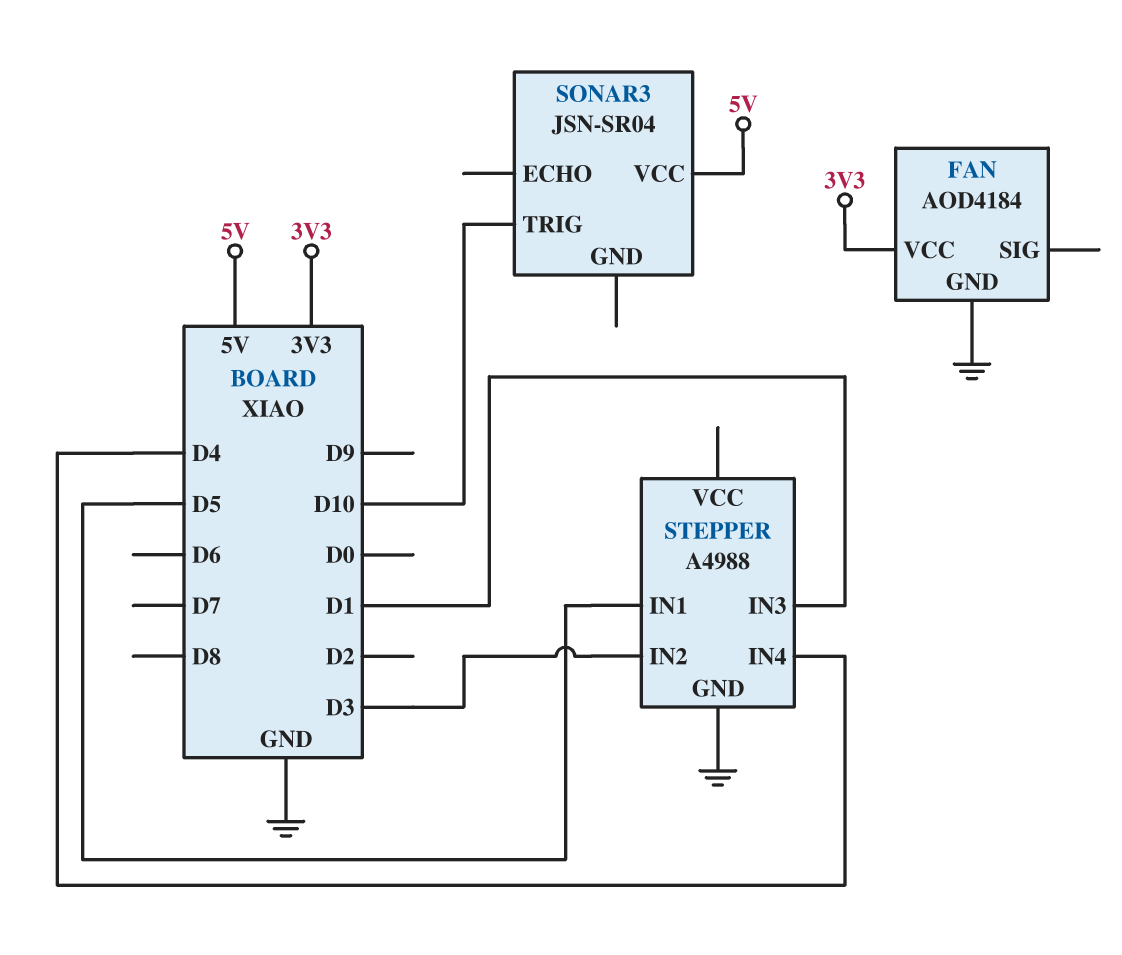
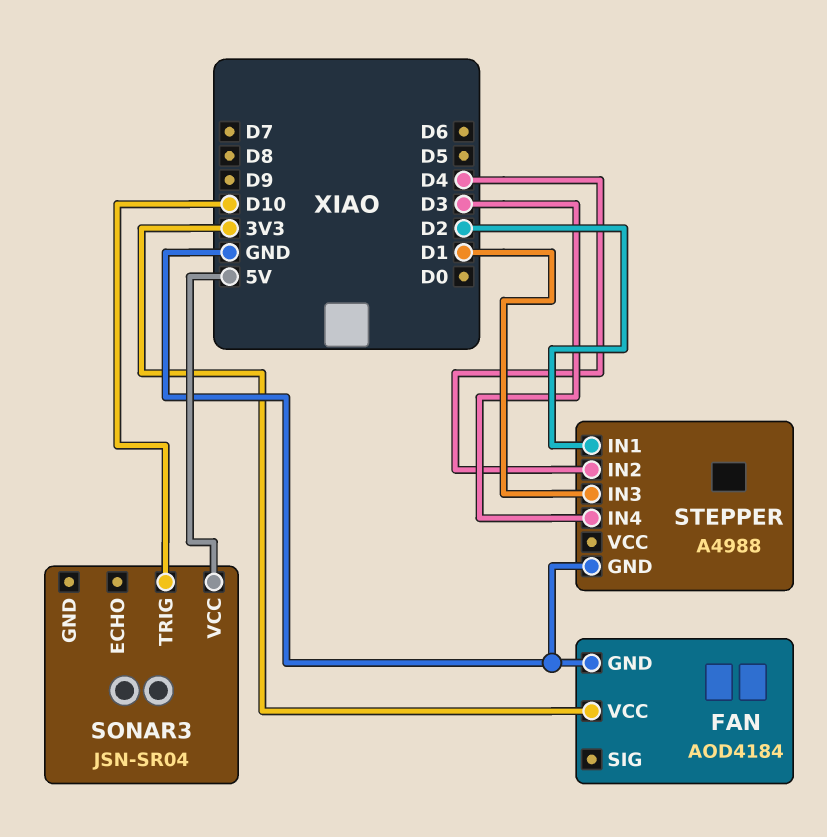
STEPPER pin IN1: D5 -> D2
STEPPER pin IN2: D3 -> D4
STEPPER pin IN4: D4 -> D3

